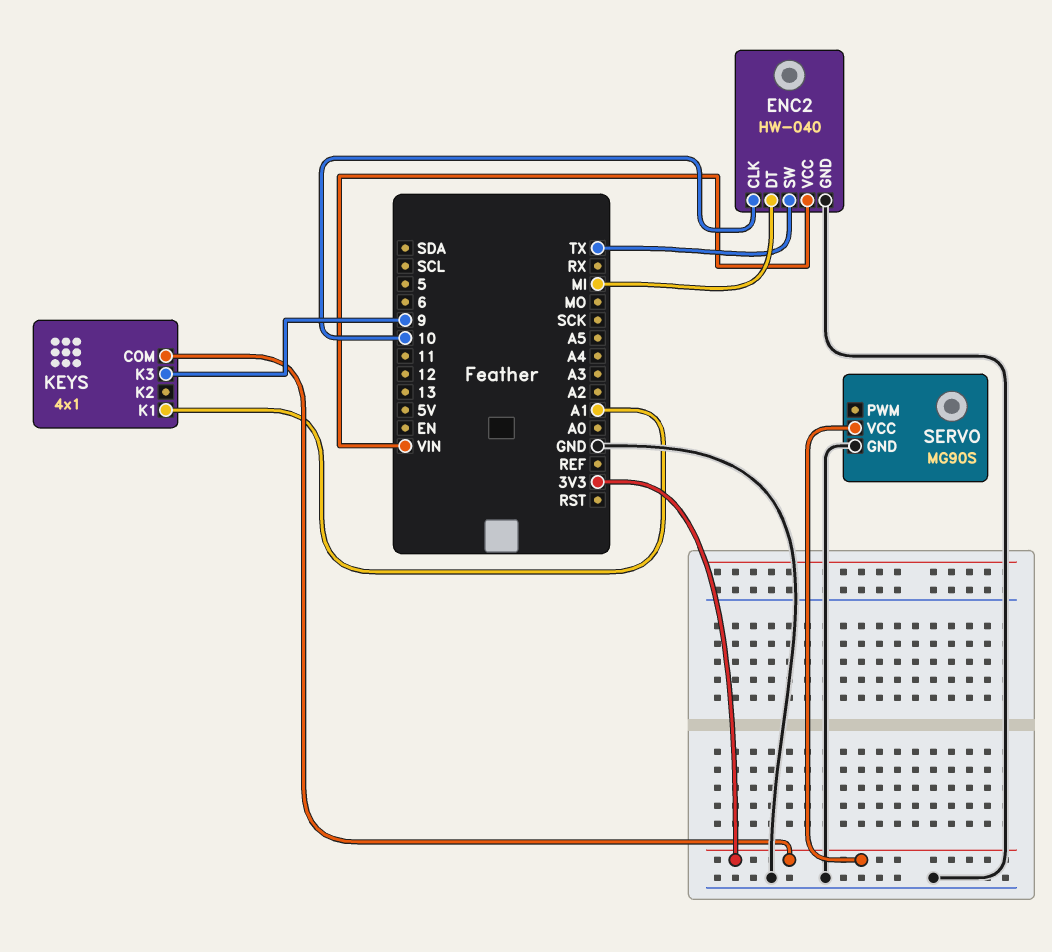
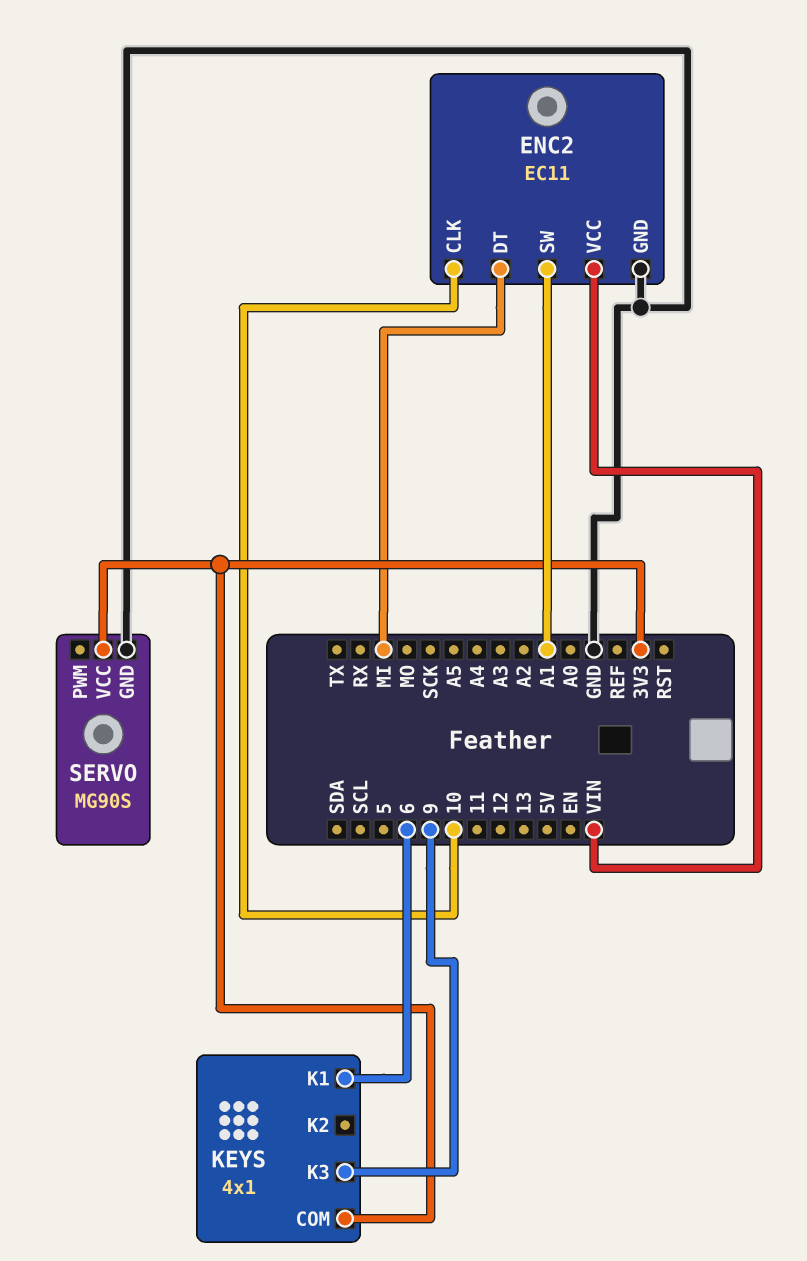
ENC2: HW-040 -> EC11
ENC2 pin SW: TX -> A1
KEYS pin K1: A1 -> 6

